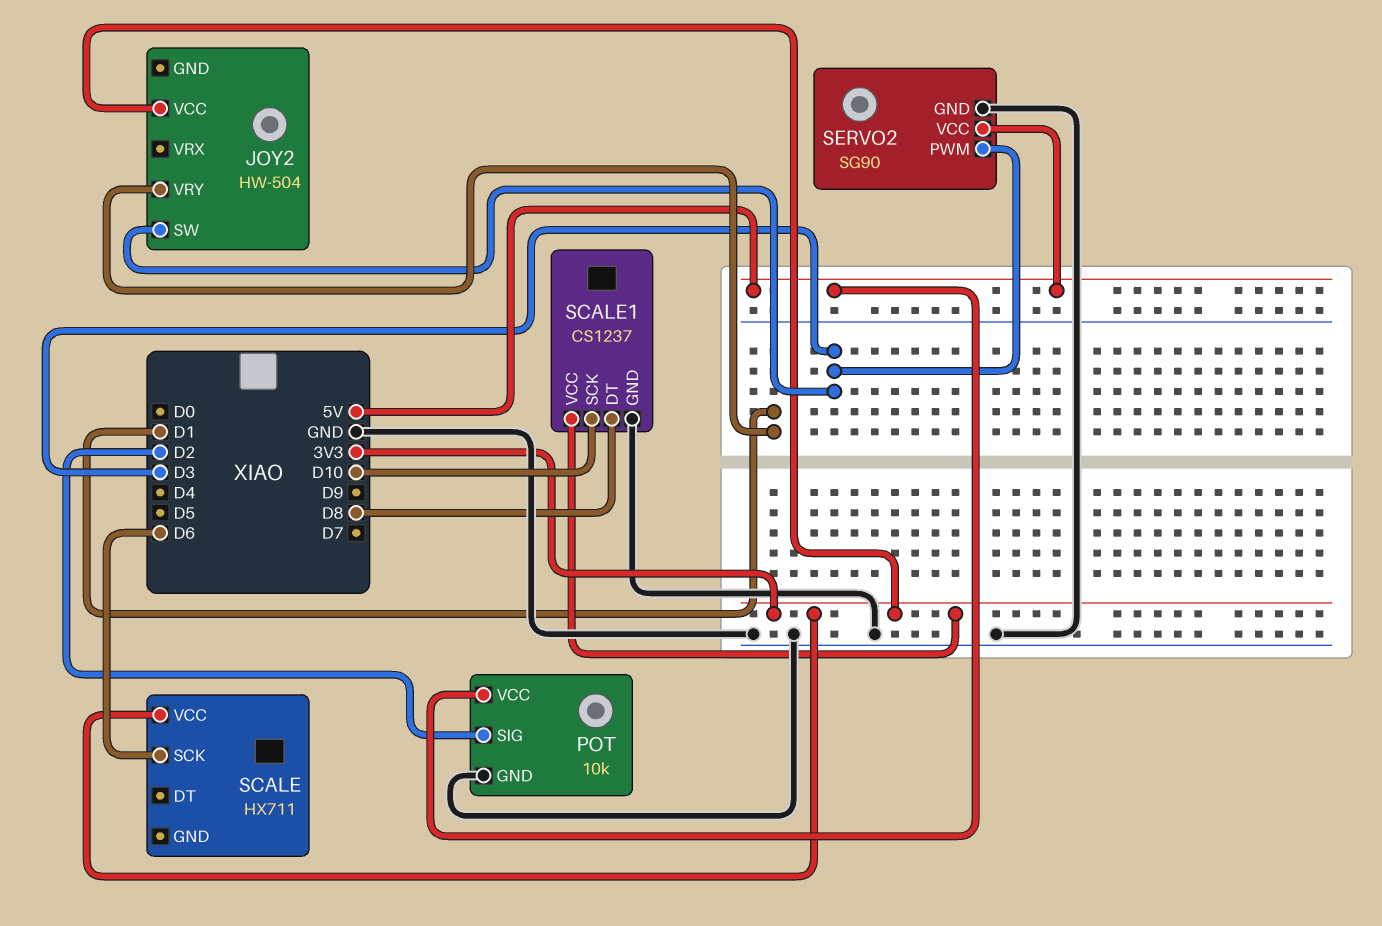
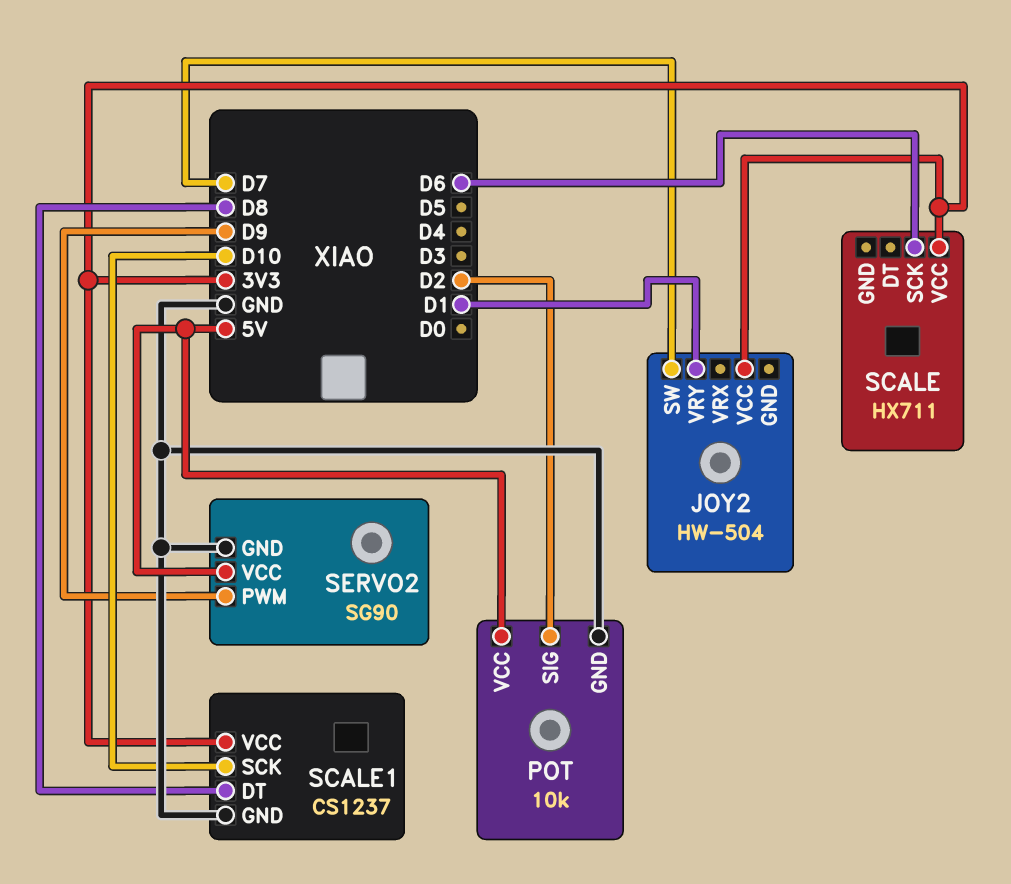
JOY2 pin SW: D3 -> D7
SERVO2 pin PWM: D3 -> D9

